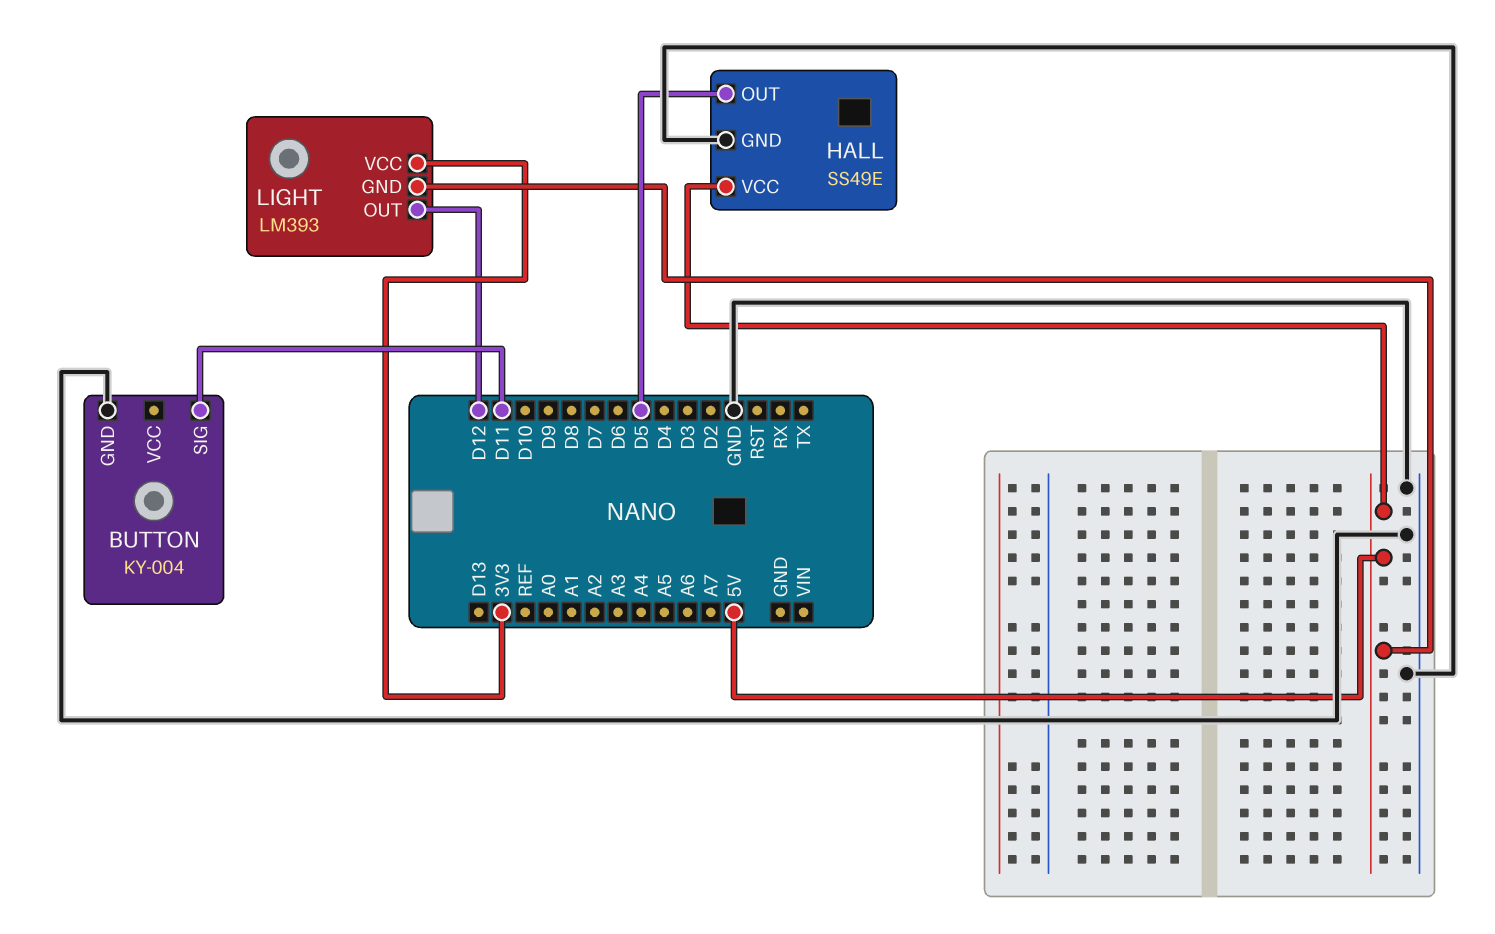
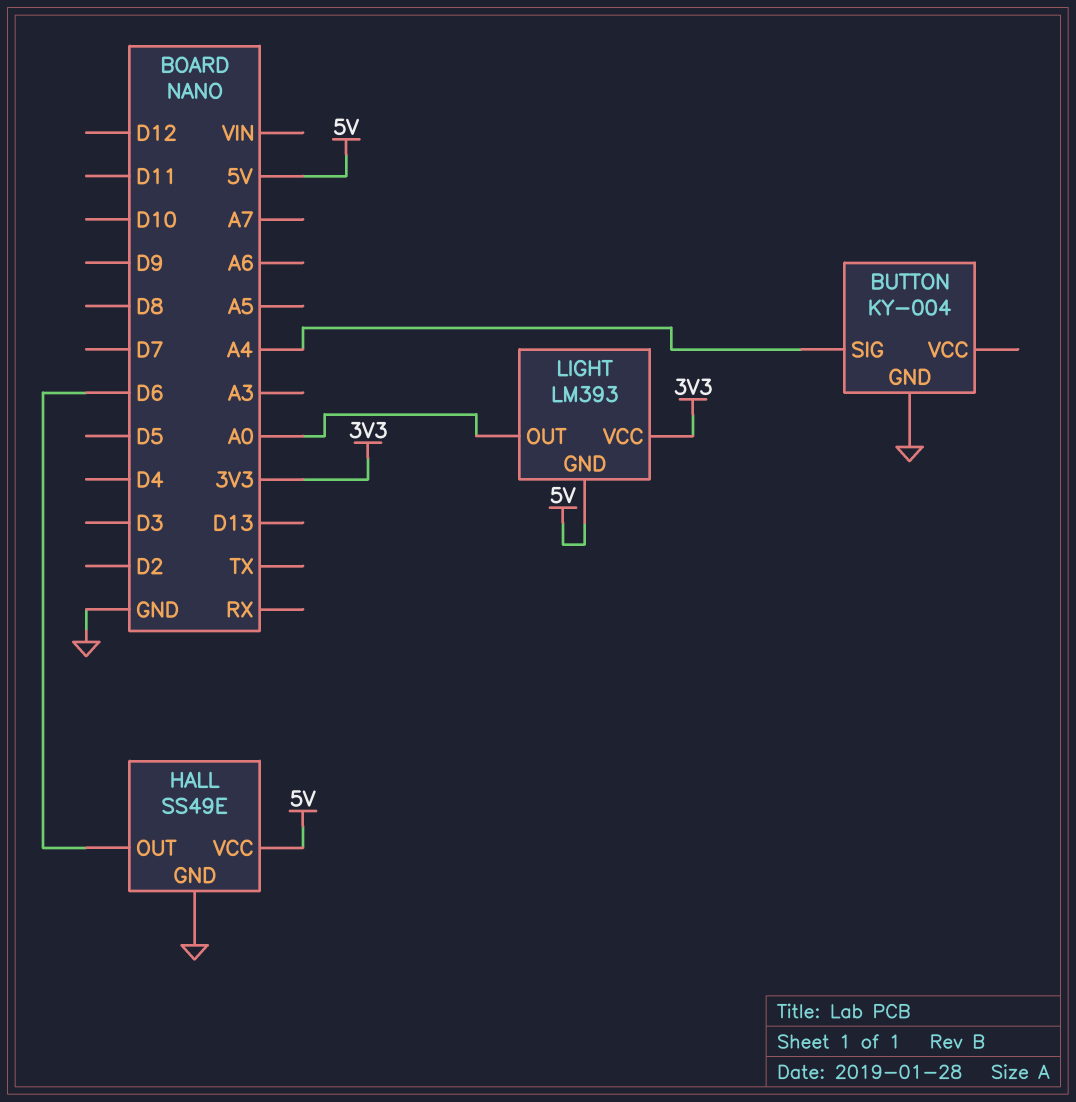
BUTTON pin SIG: D11 -> A4
HALL pin OUT: D5 -> D6
LIGHT pin OUT: D12 -> A0

